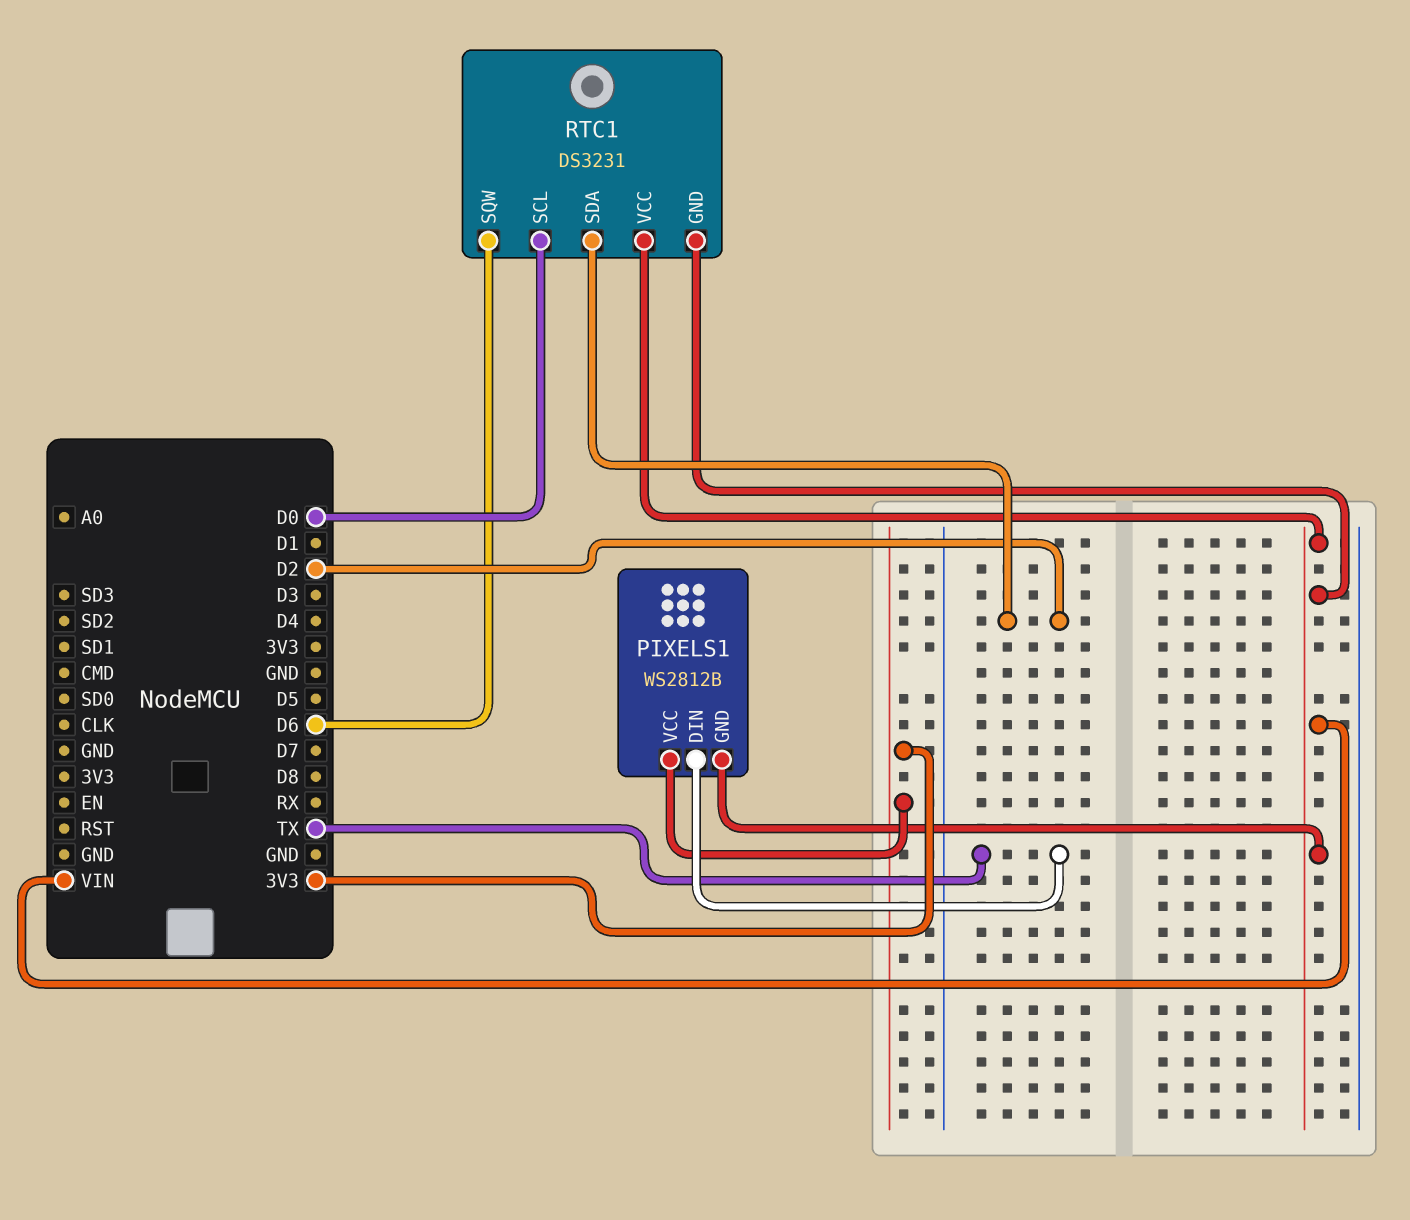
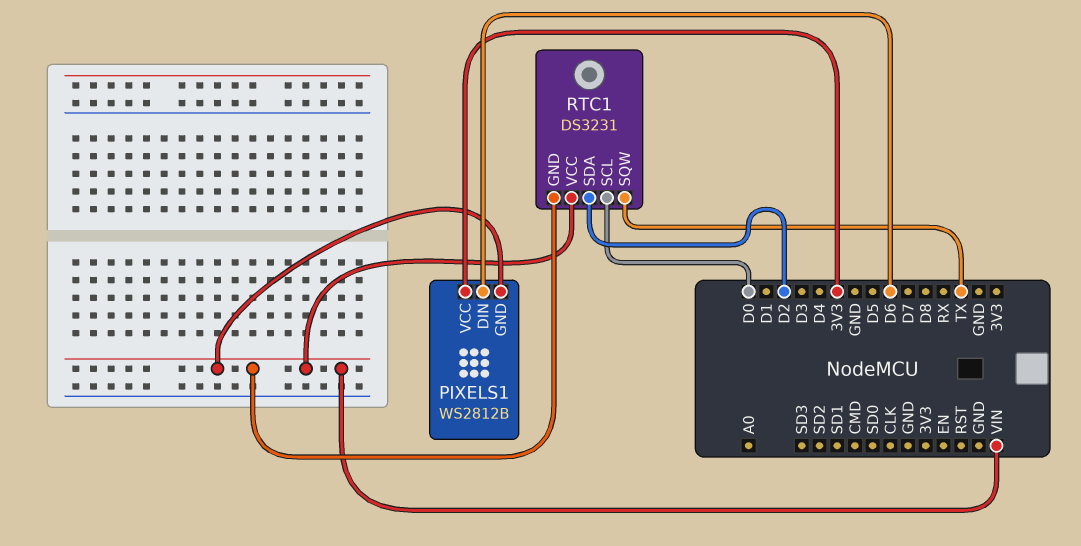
PIXELS1 pin DIN: TX -> D6
RTC1 pin SQW: D6 -> TX

